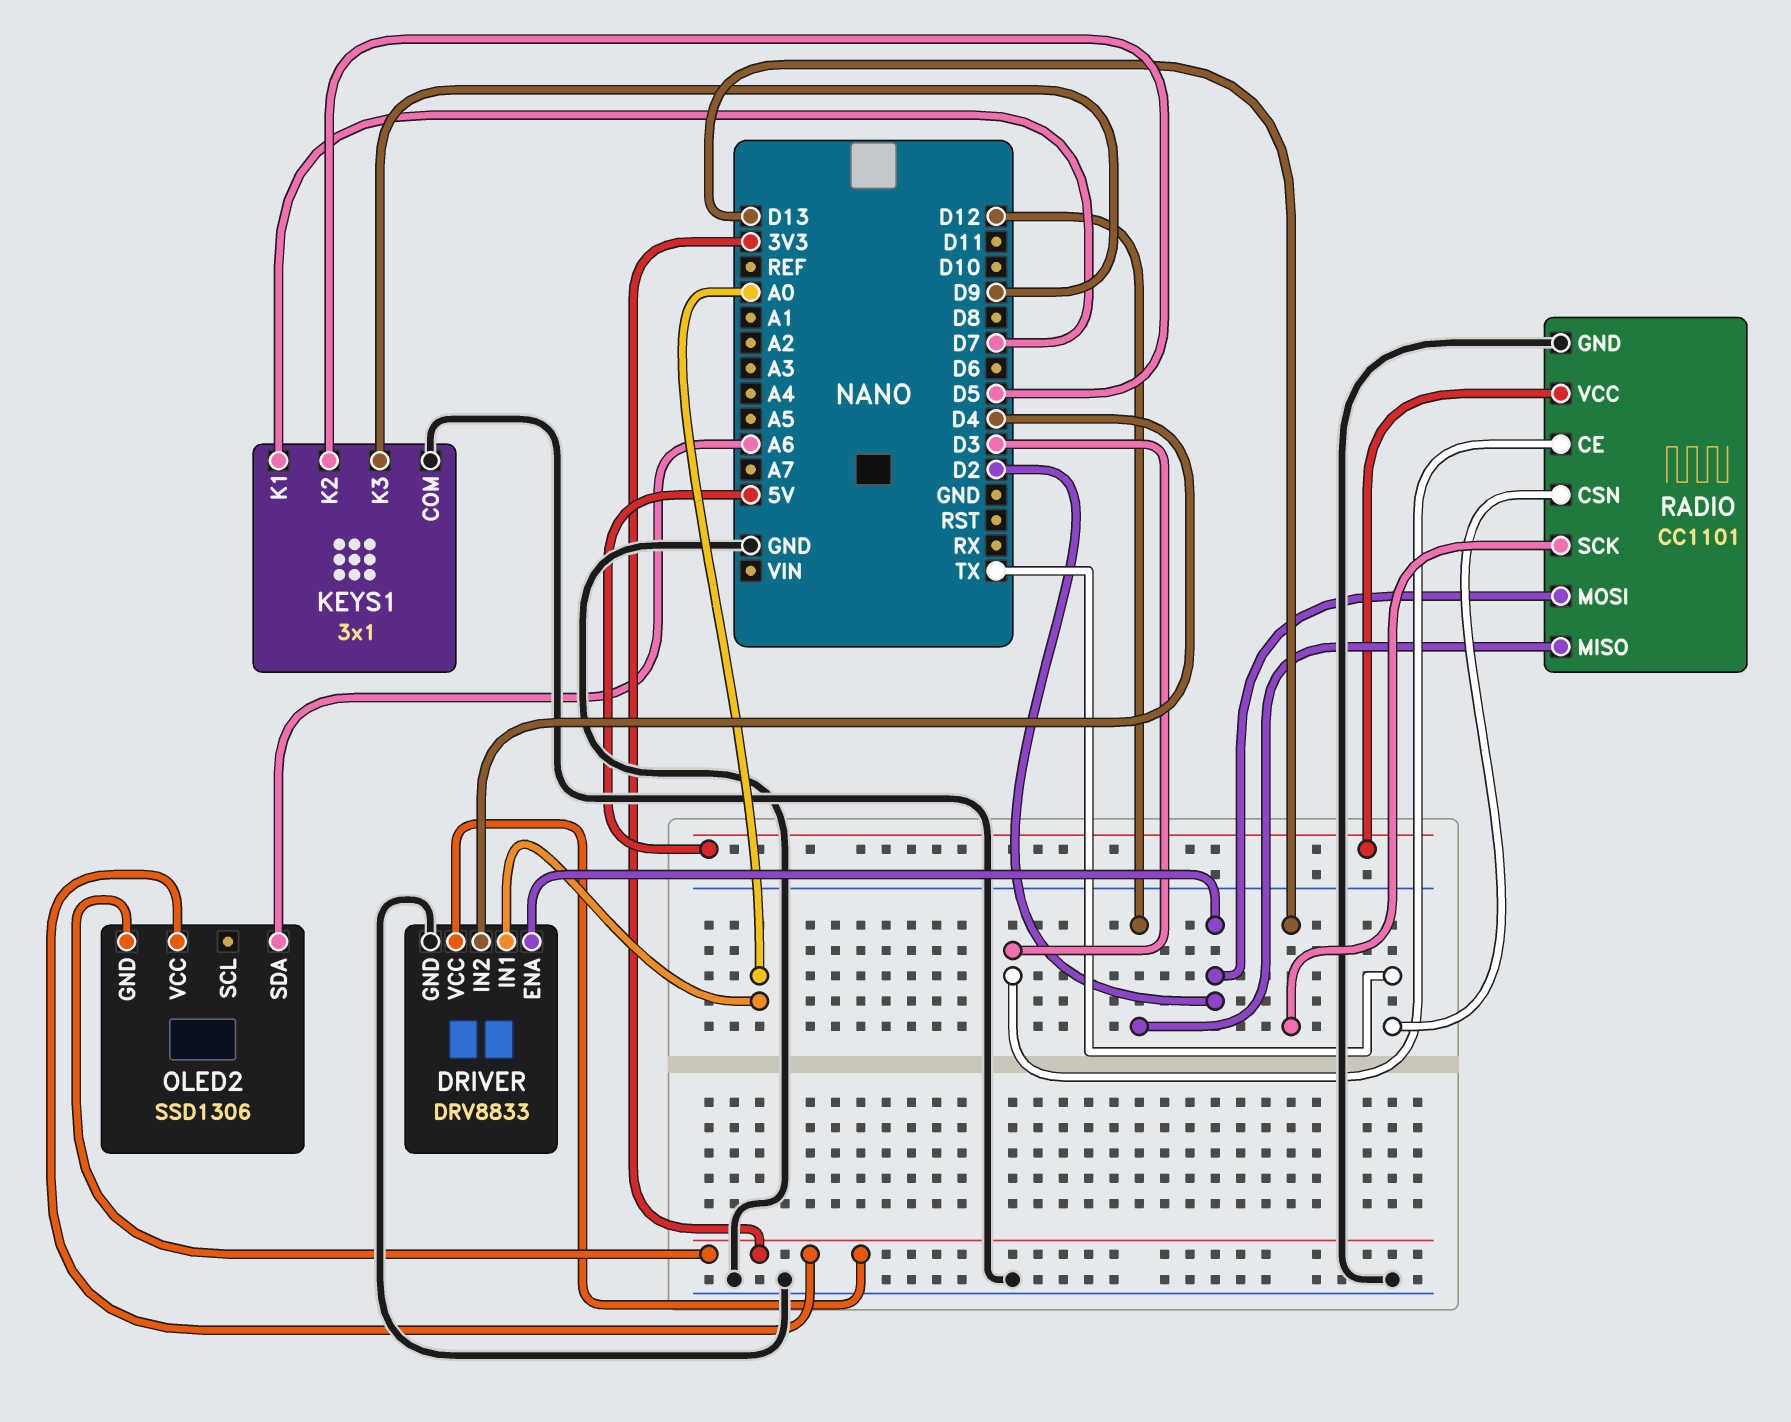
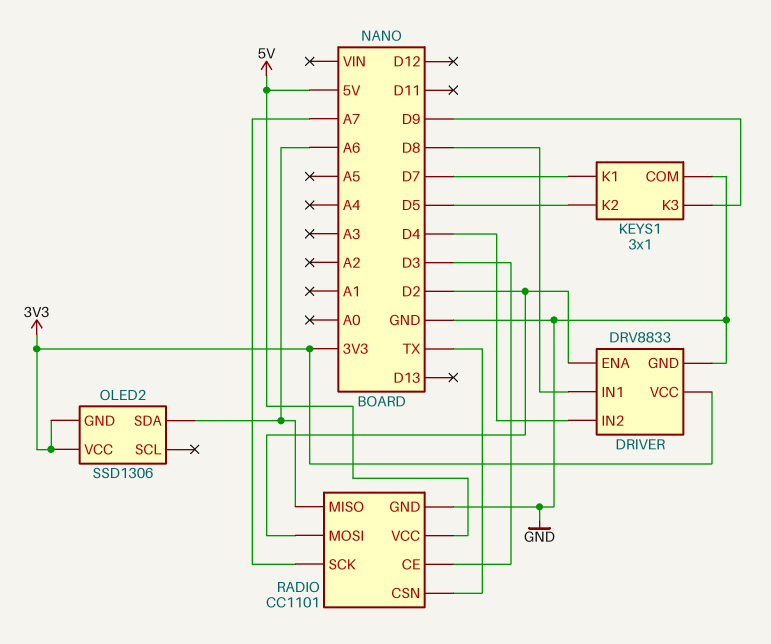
DRIVER pin IN1: A0 -> D8
RADIO pin MISO: D12 -> A6
RADIO pin SCK: D13 -> A7

